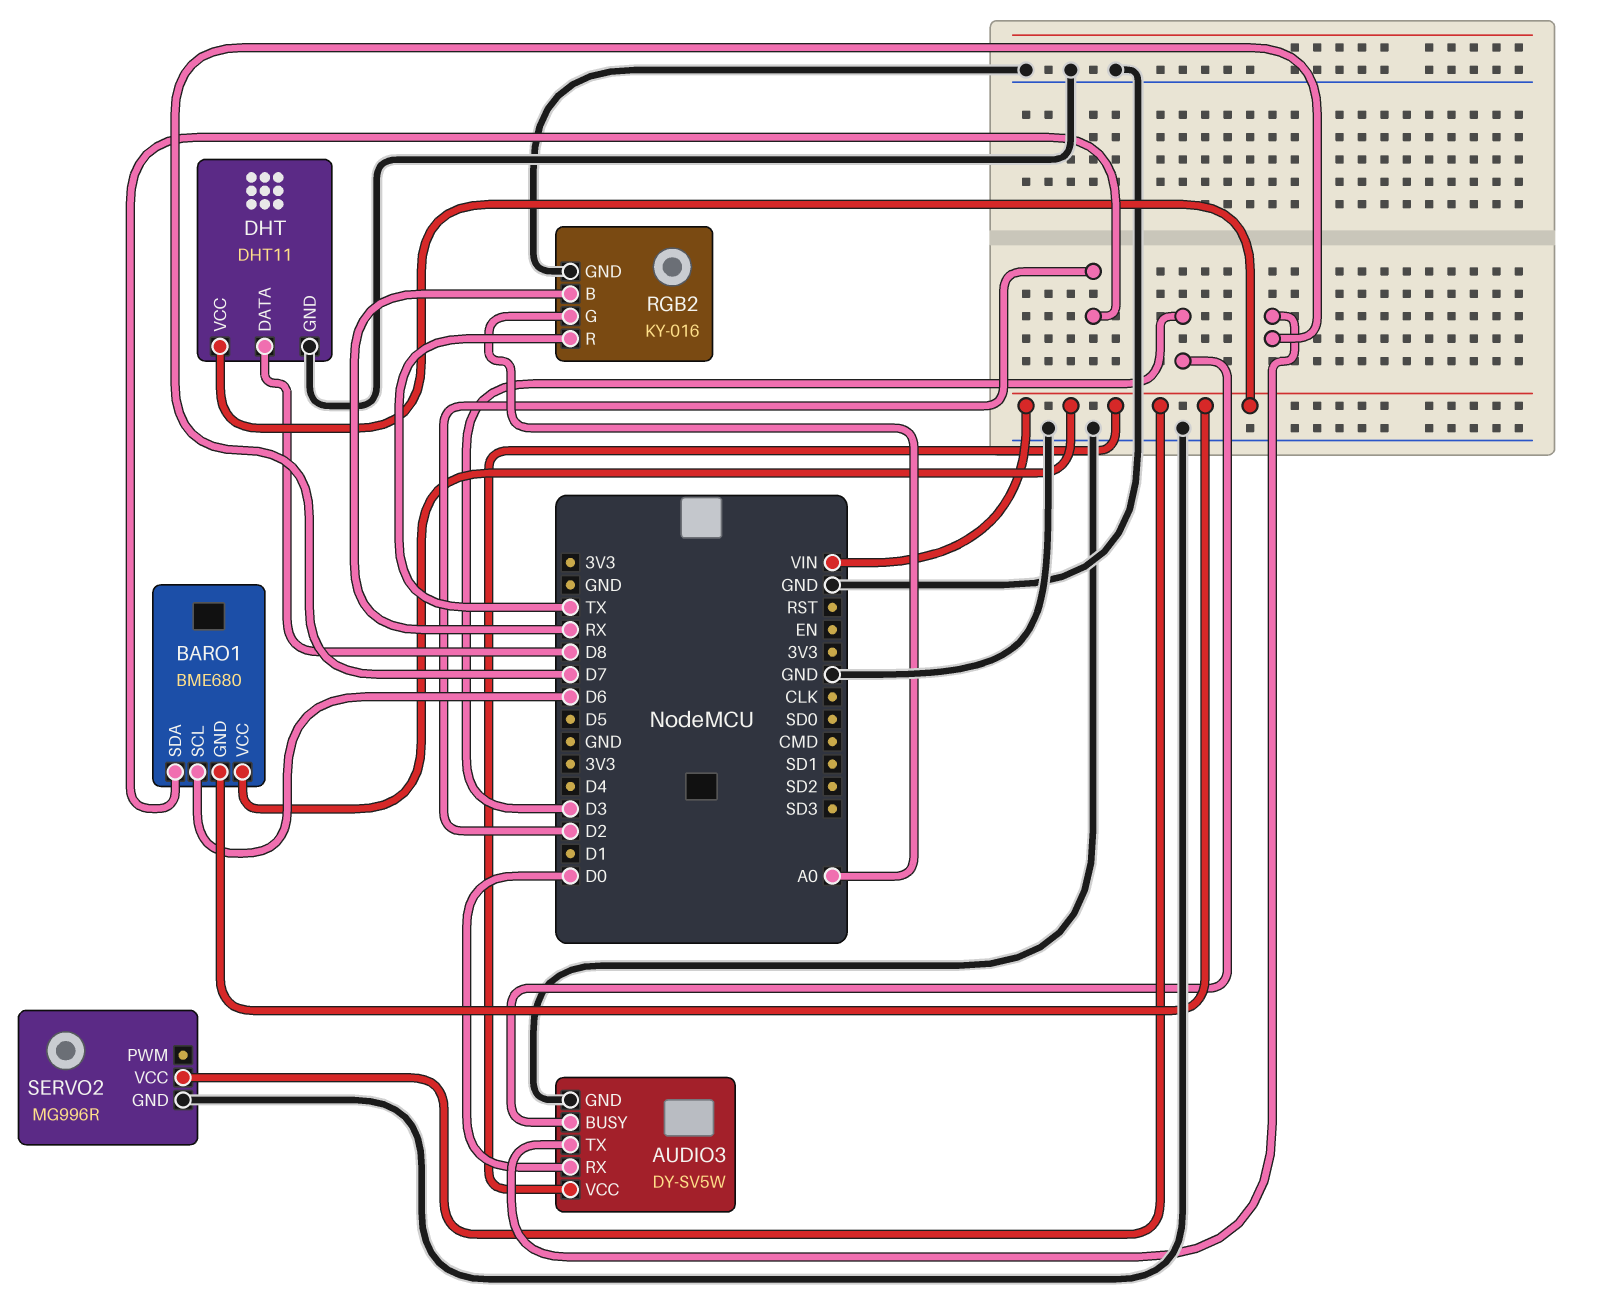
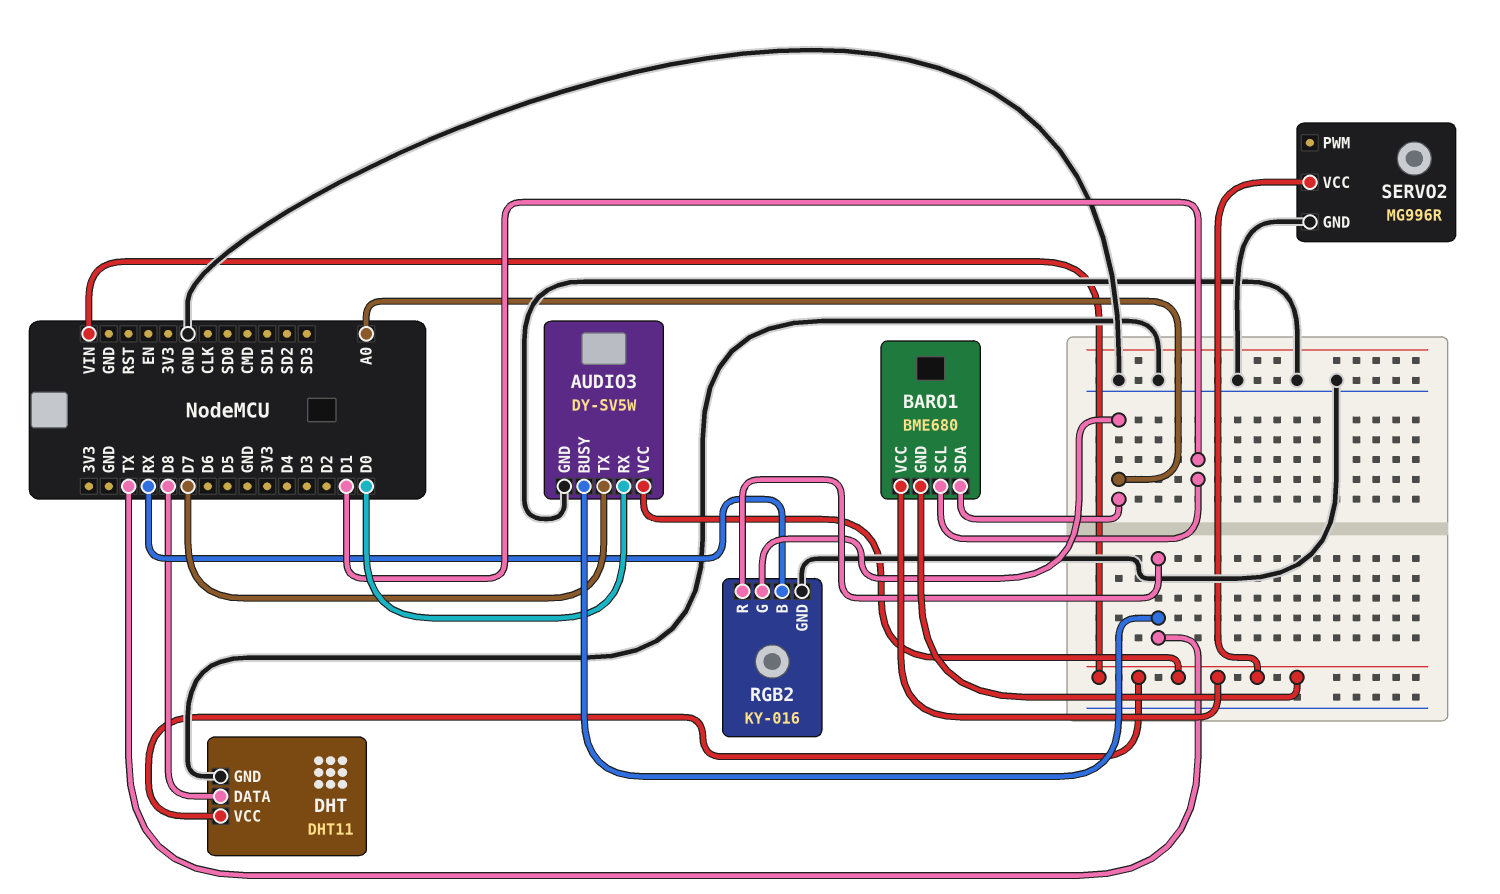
AUDIO3 pin BUSY: D3 -> TX
BARO1 pin SCL: D6 -> D1
BARO1 pin SDA: D2 -> A0

